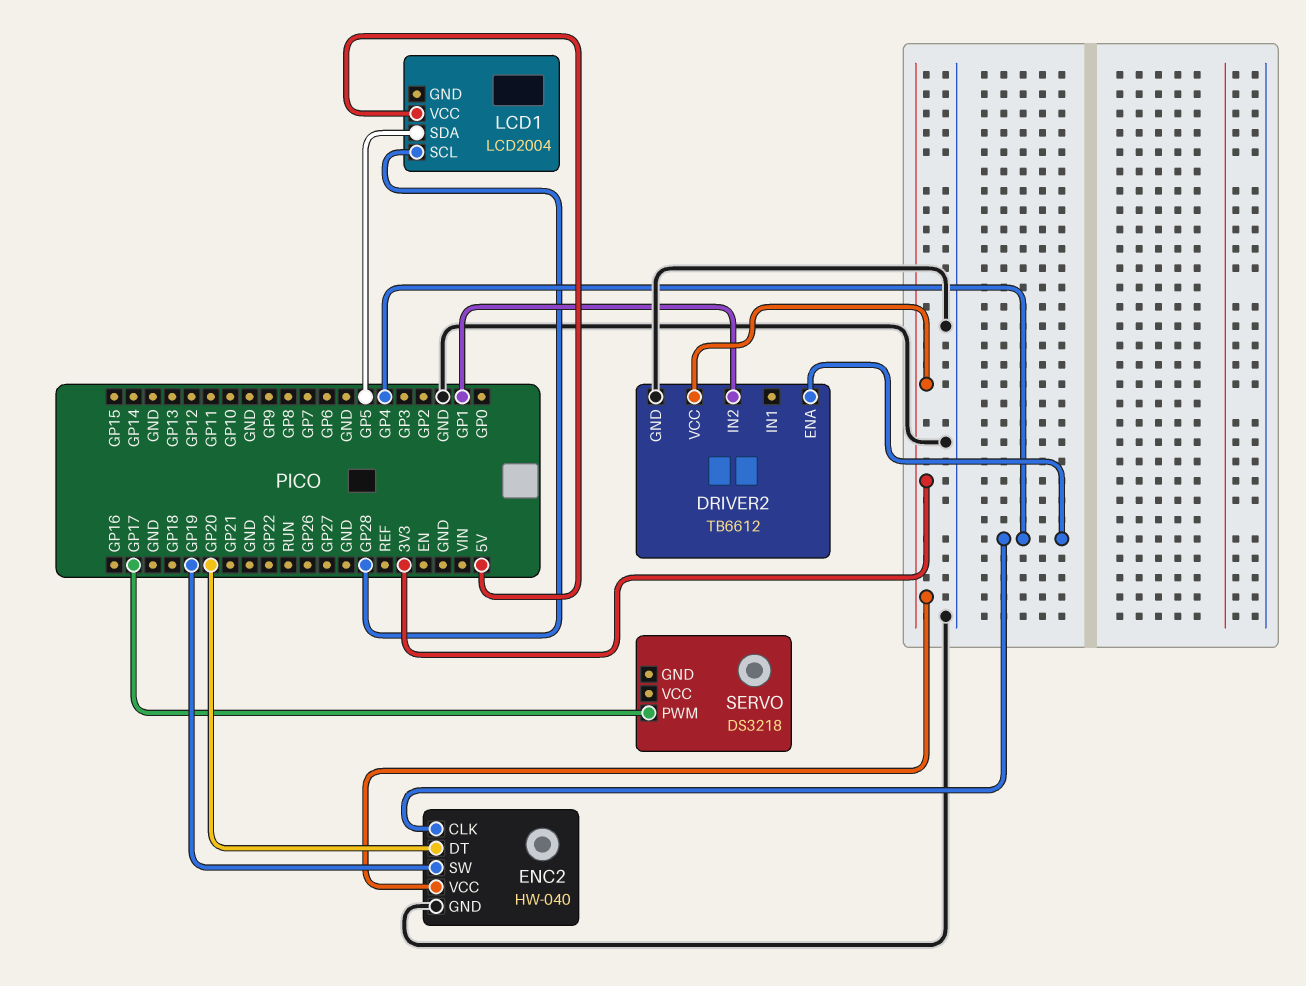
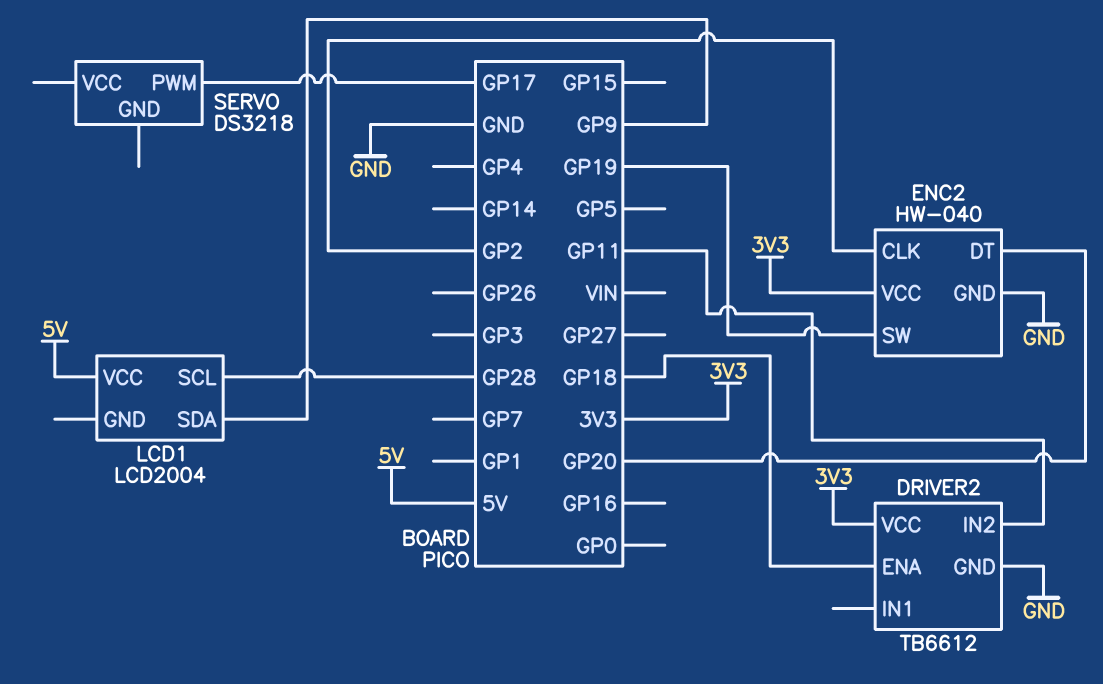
DRIVER2 pin ENA: GP4 -> GP18
DRIVER2 pin IN2: GP1 -> GP11
ENC2 pin CLK: GP4 -> GP2
LCD1 pin SDA: GP5 -> GP9

